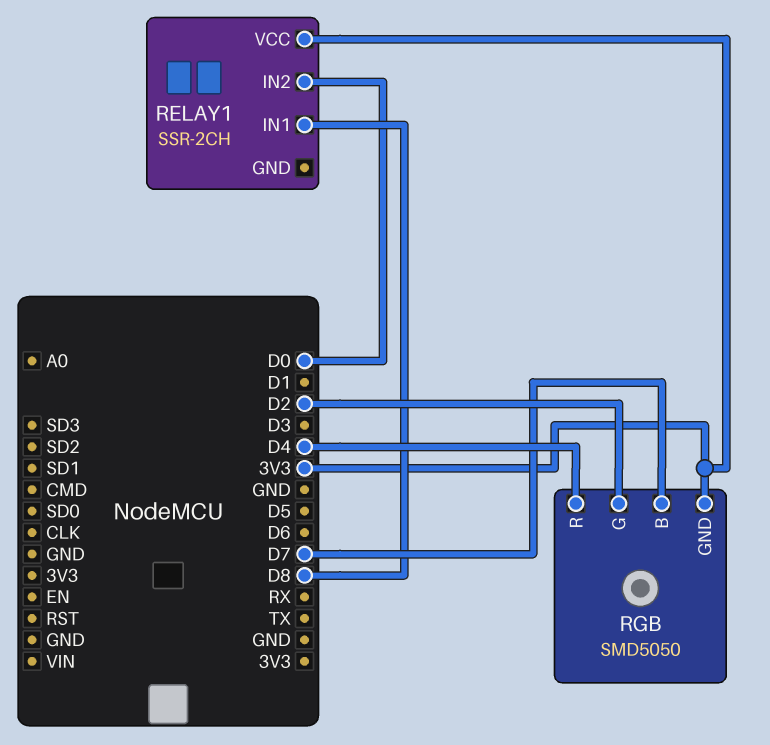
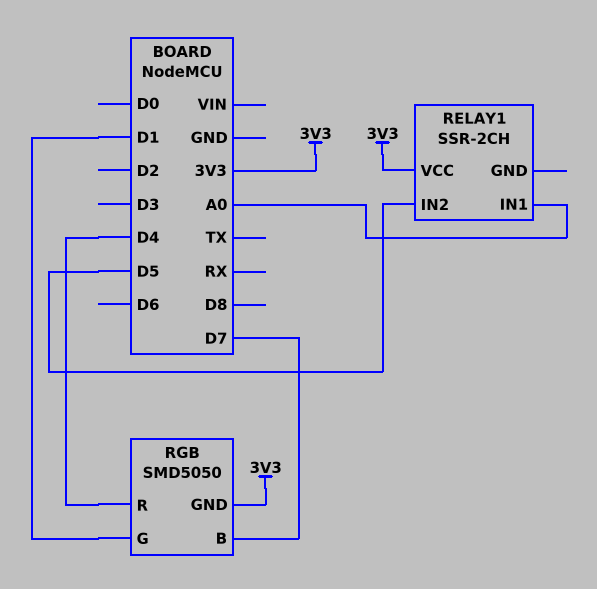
RELAY1 pin IN1: D8 -> A0
RELAY1 pin IN2: D0 -> D5
RGB pin G: D2 -> D1

